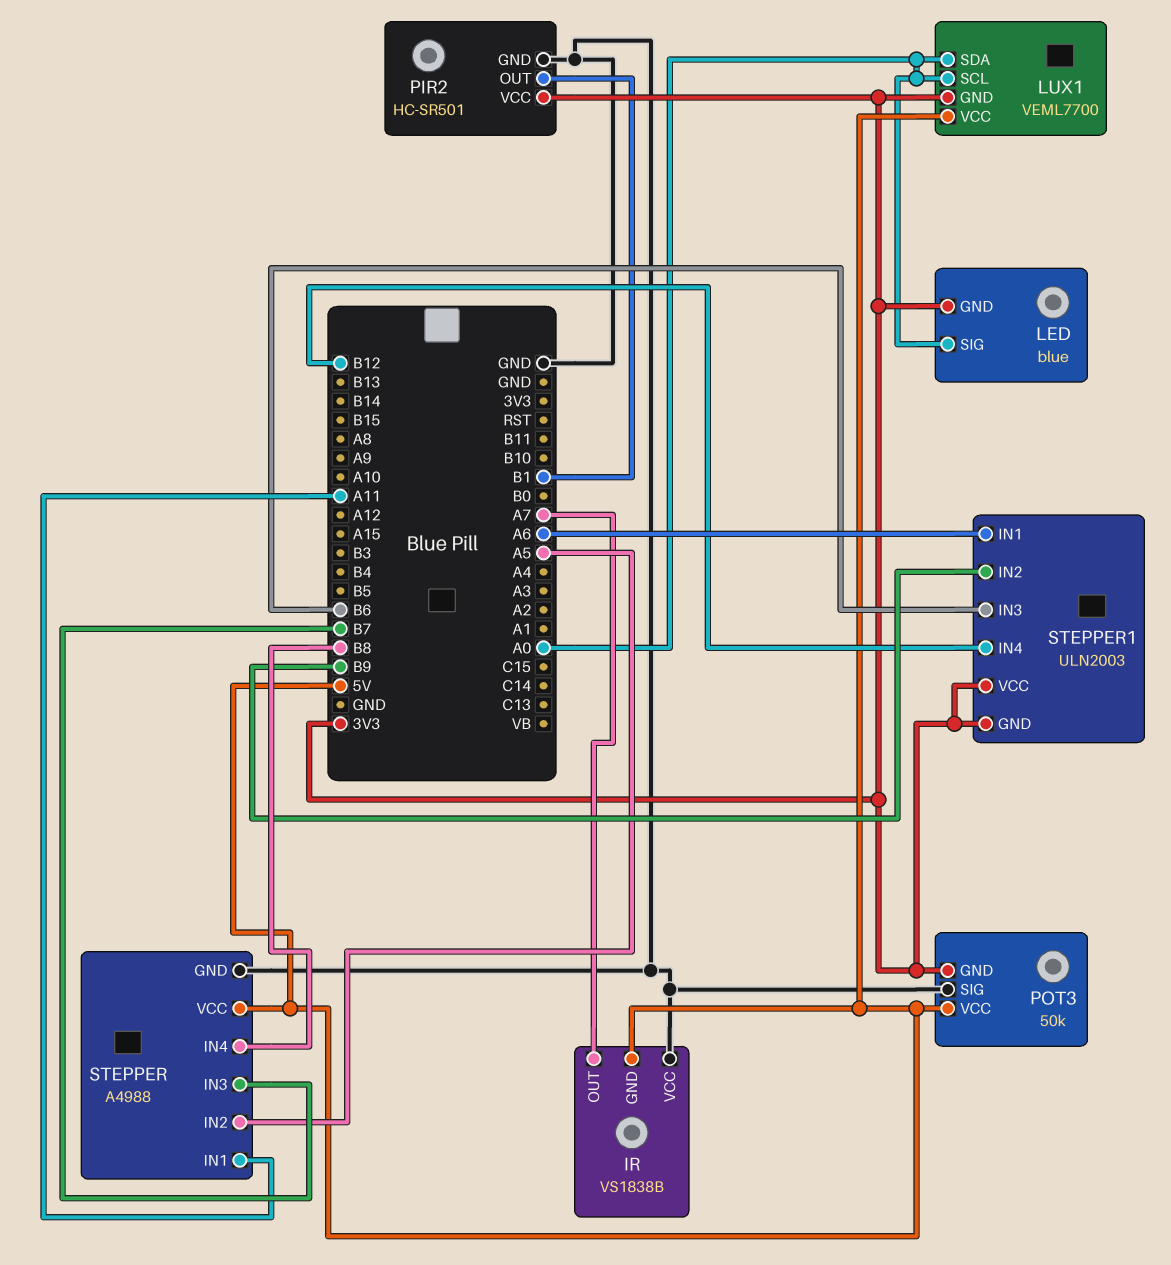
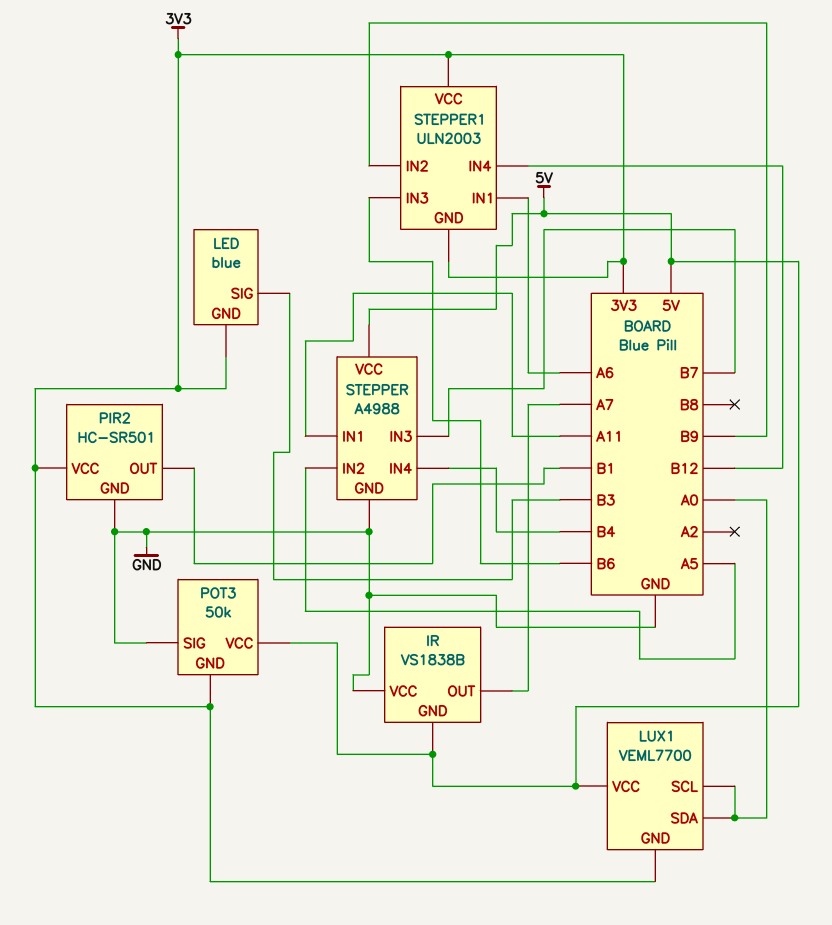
LED pin SIG: A0 -> B3
STEPPER pin IN4: B8 -> B4

